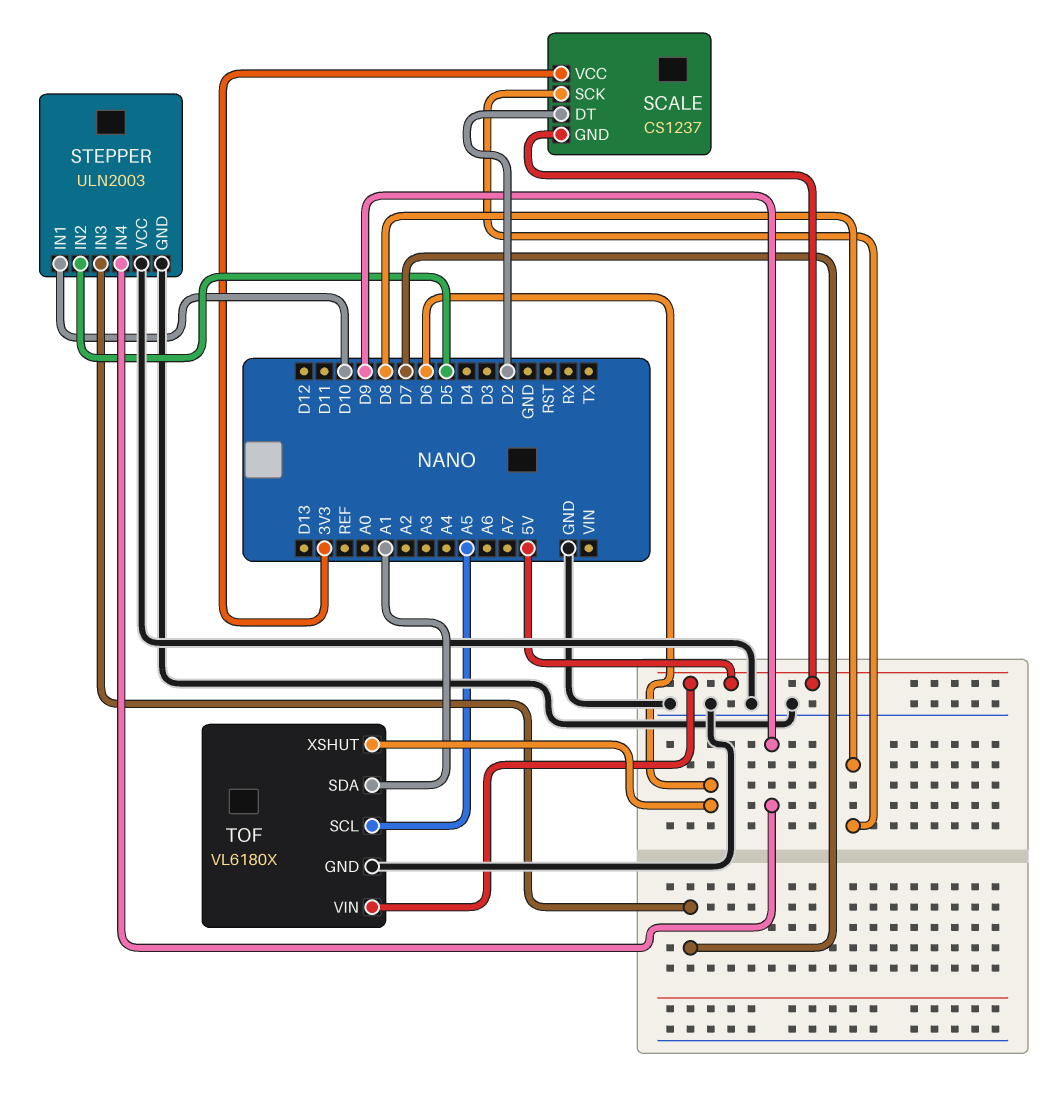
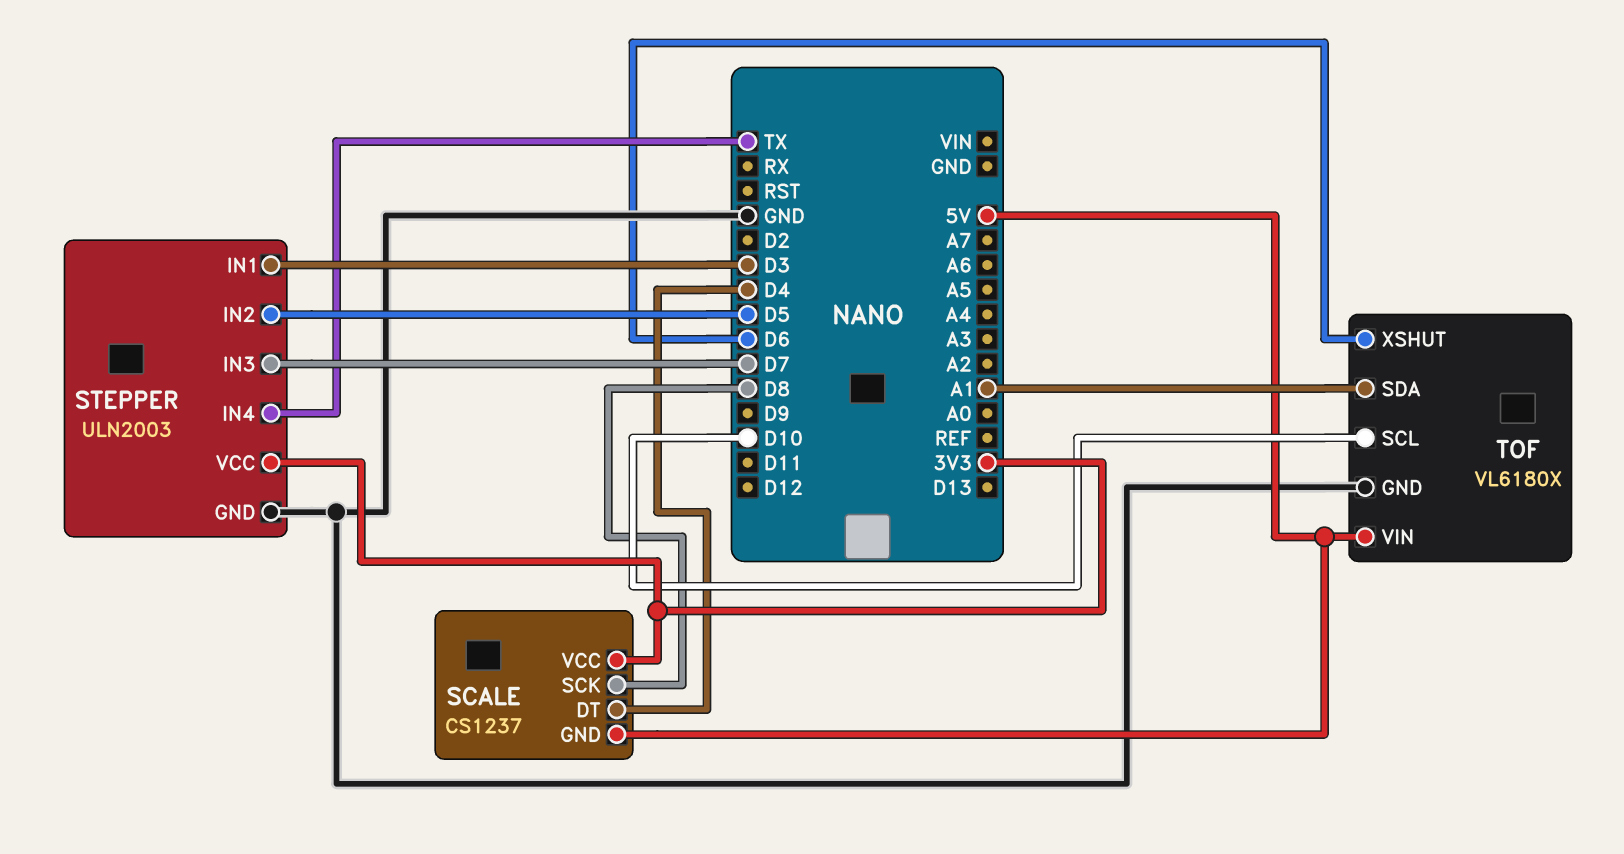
SCALE pin DT: D2 -> D4
STEPPER pin IN1: D10 -> D3
STEPPER pin IN4: D9 -> TX
STEPPER pin VCC: GND -> 3V3
TOF pin SCL: A5 -> D10

